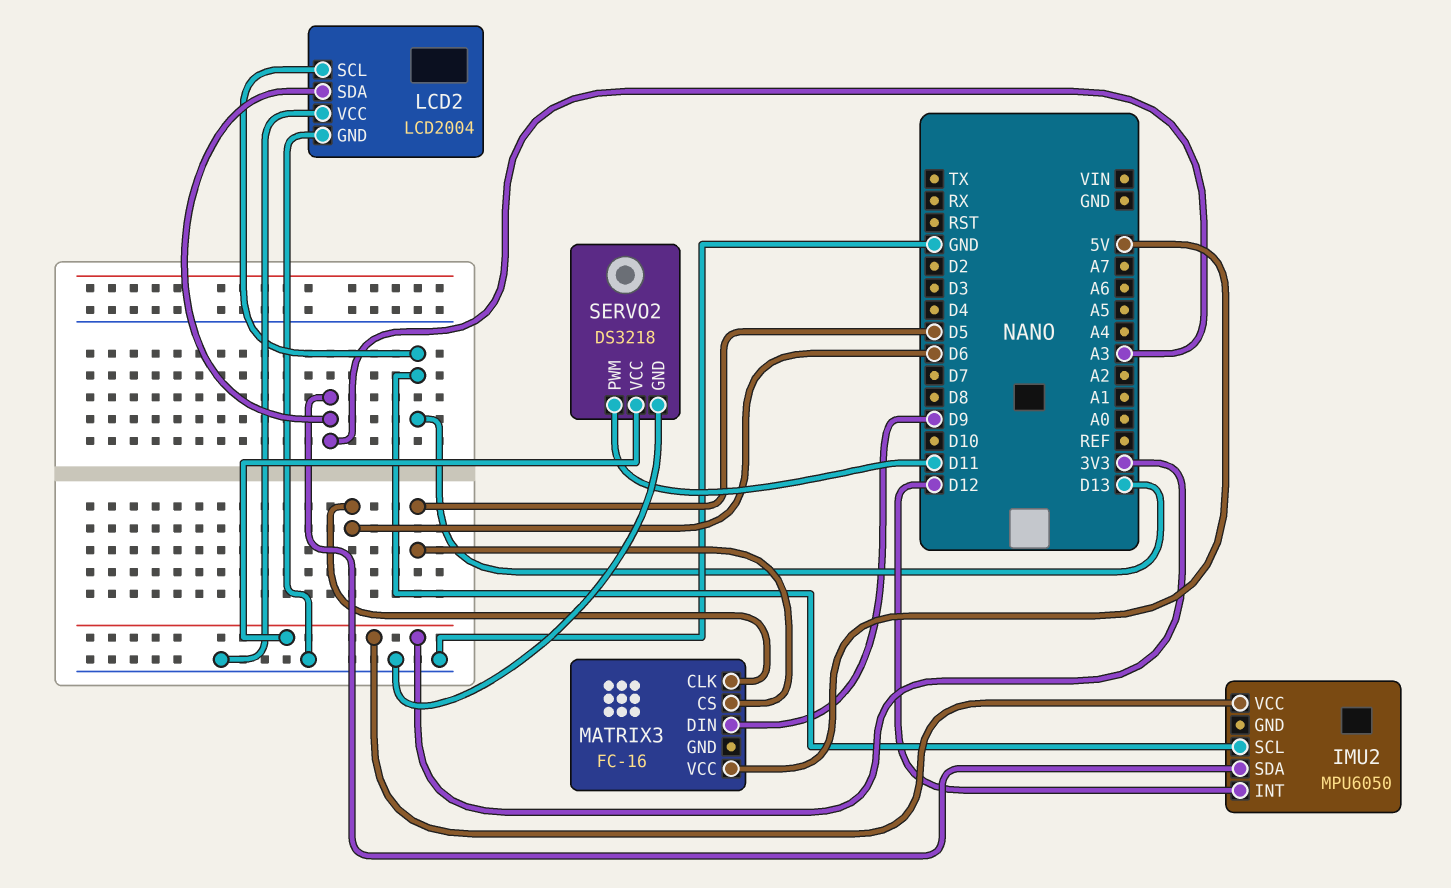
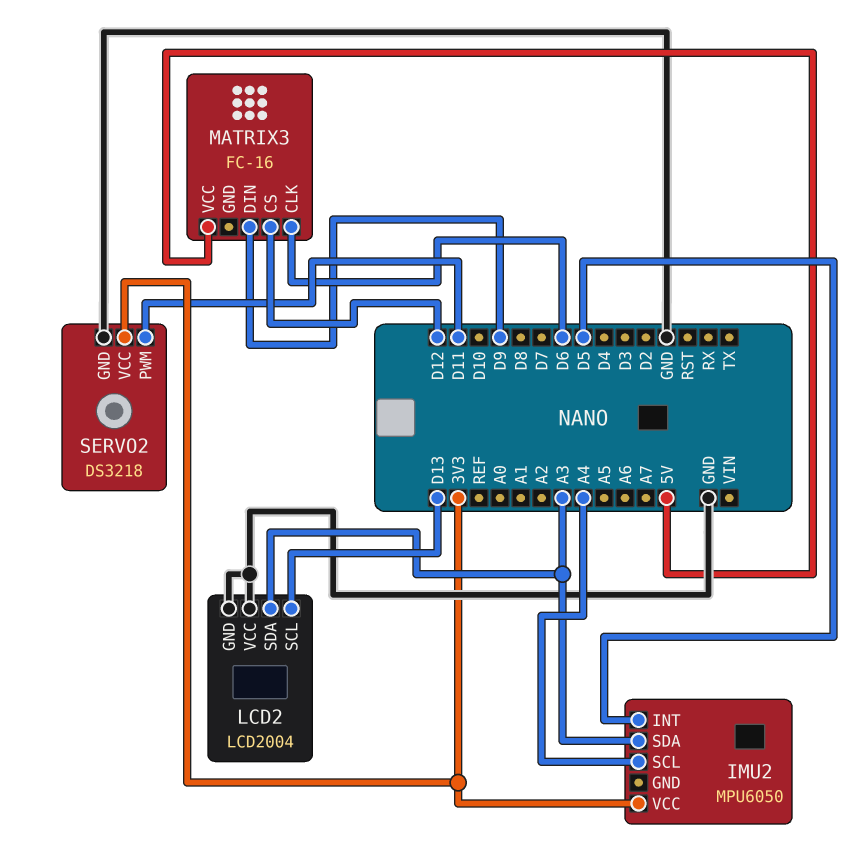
IMU2 pin INT: D12 -> D5
IMU2 pin SCL: D13 -> A4
MATRIX3 pin CS: D5 -> D12

